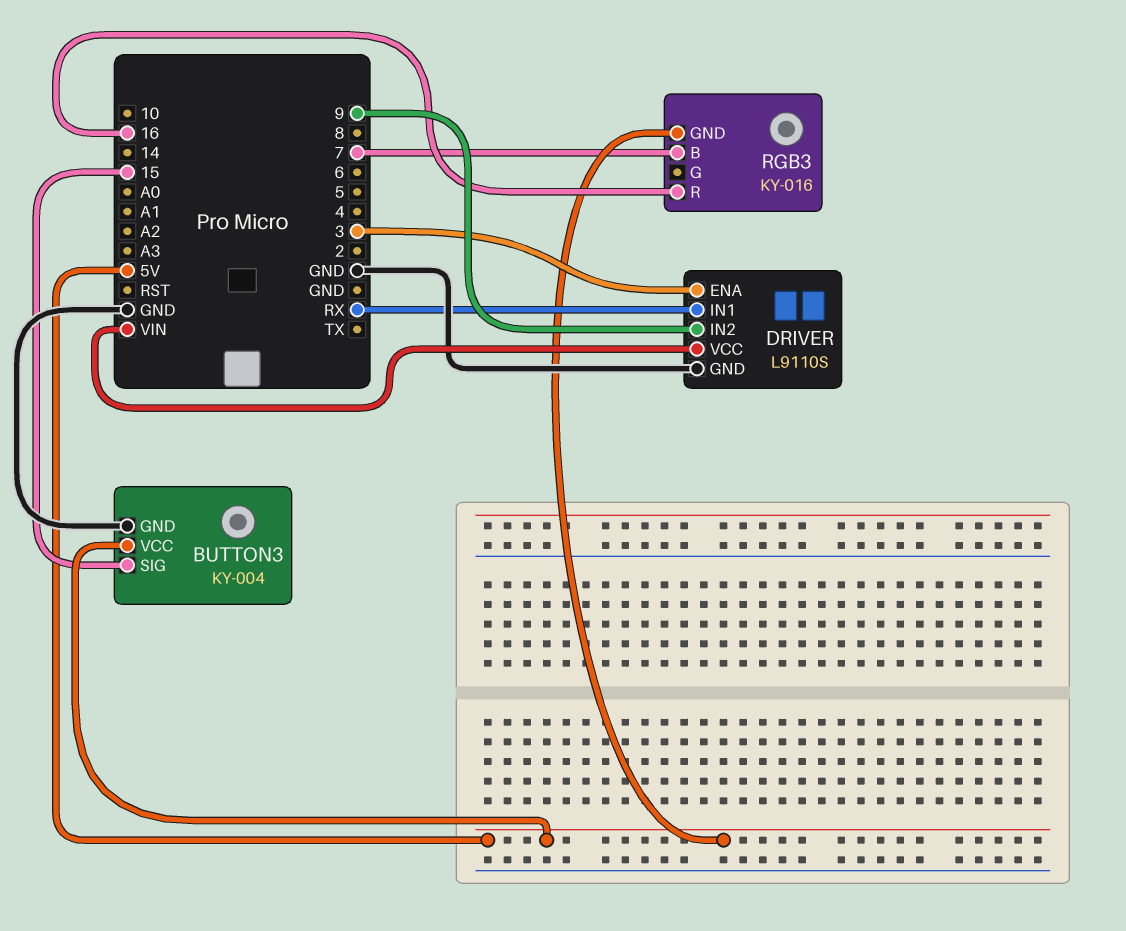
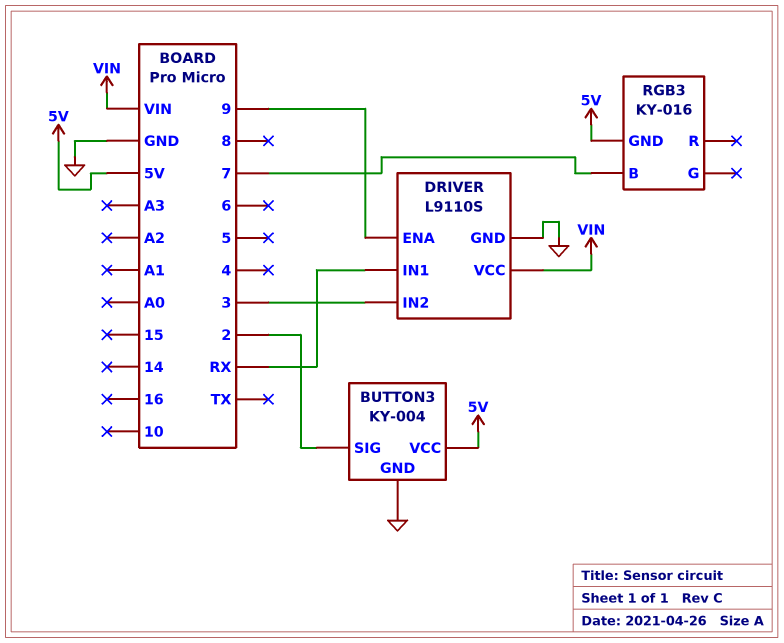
BUTTON3 pin SIG: 15 -> 2
DRIVER pin ENA: 3 -> 9
DRIVER pin IN2: 9 -> 3
RGB3 pin R: 16 -> none

